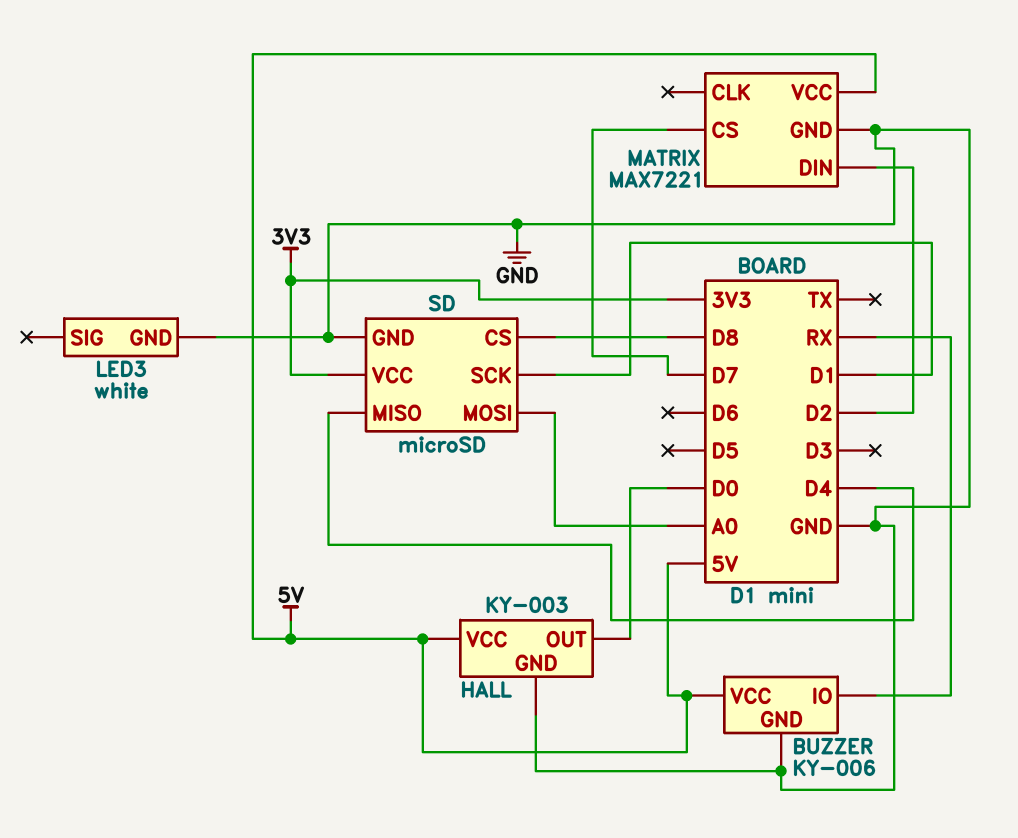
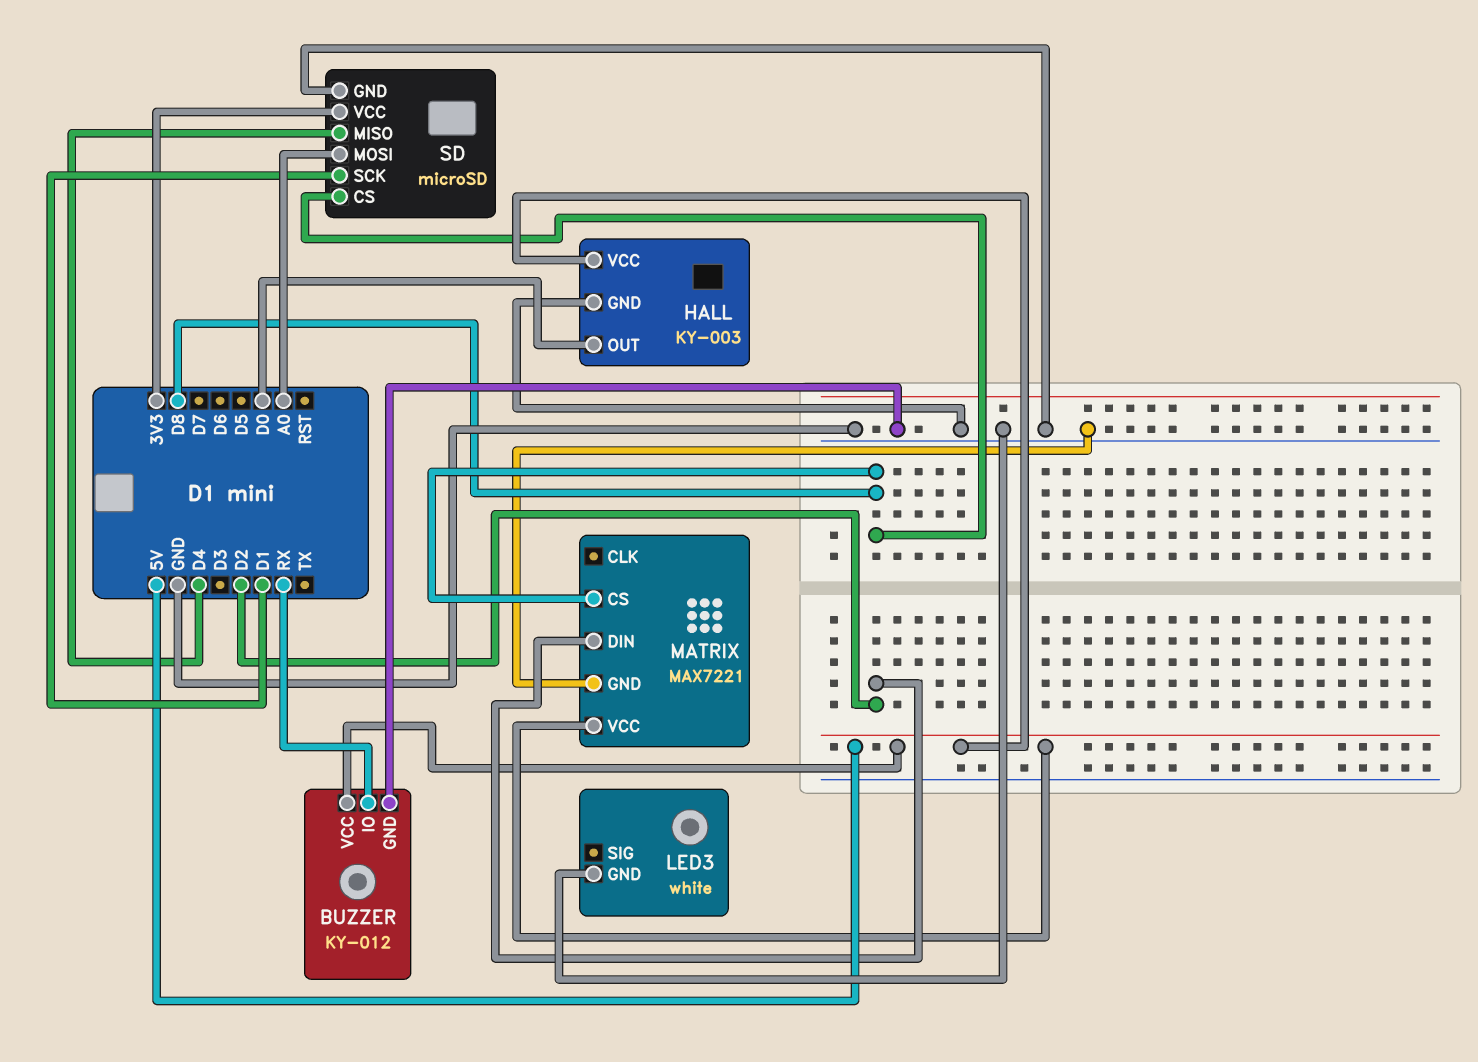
BUZZER: KY-006 -> KY-012
MATRIX pin CS: D7 -> D8

